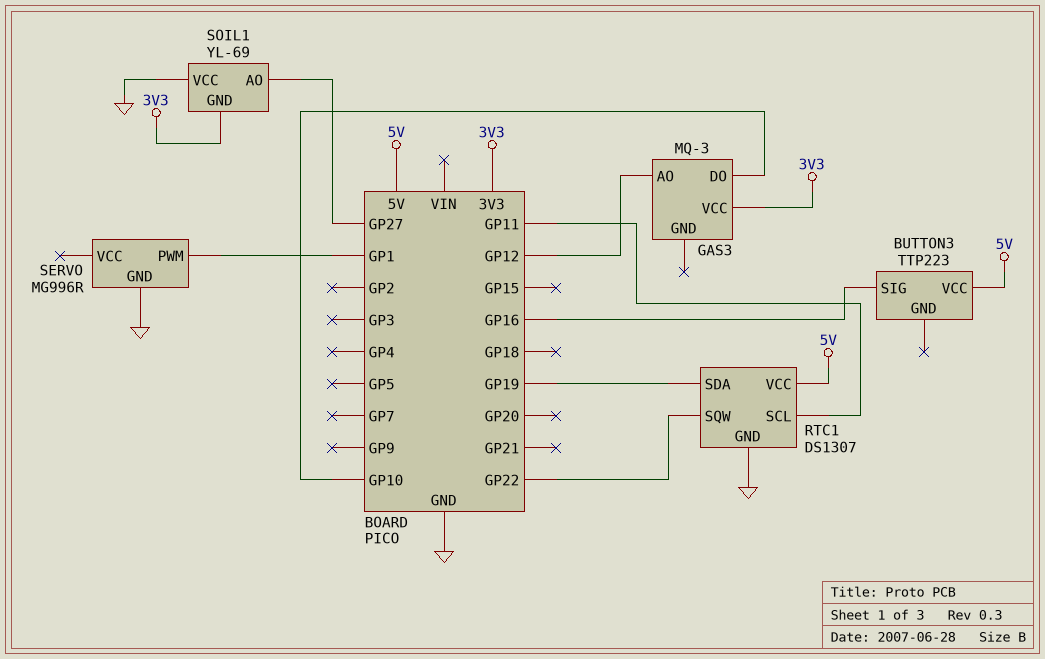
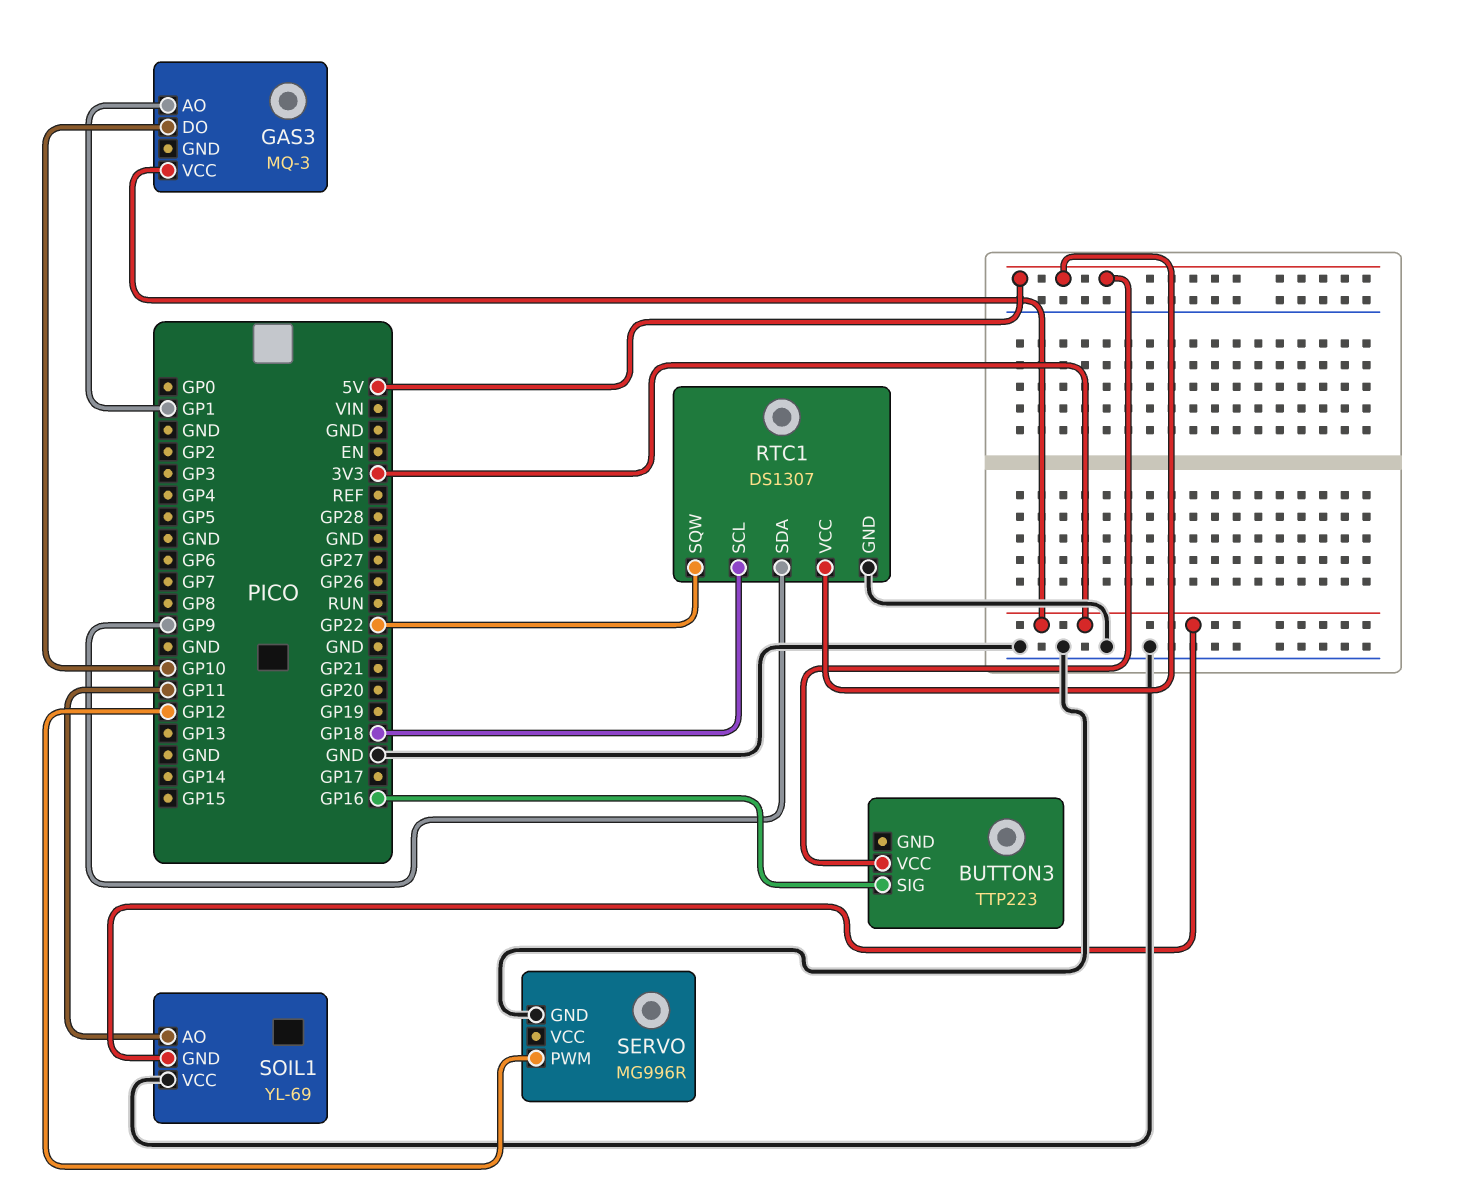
GAS3 pin AO: GP12 -> GP1
RTC1 pin SCL: GP11 -> GP18
RTC1 pin SDA: GP19 -> GP9
SERVO pin PWM: GP1 -> GP12
SOIL1 pin AO: GP27 -> GP11

